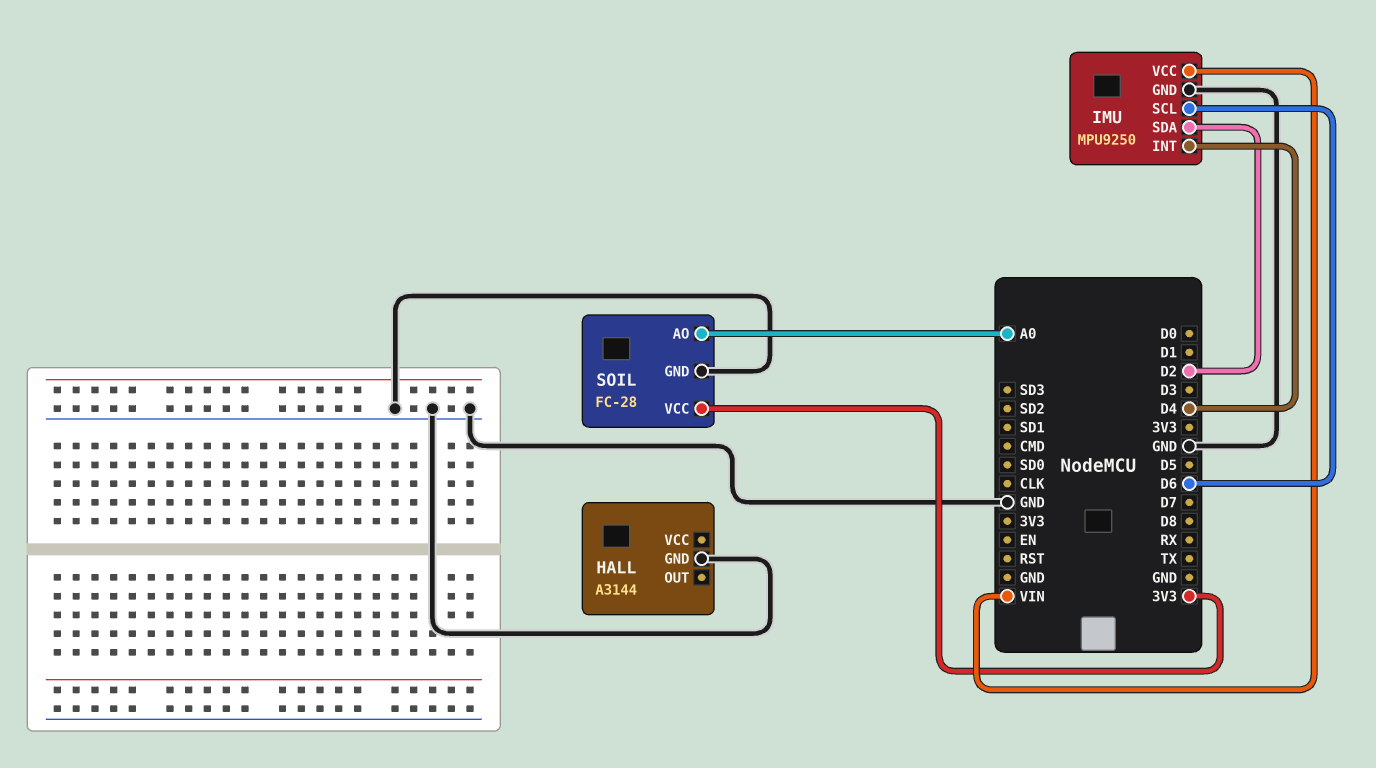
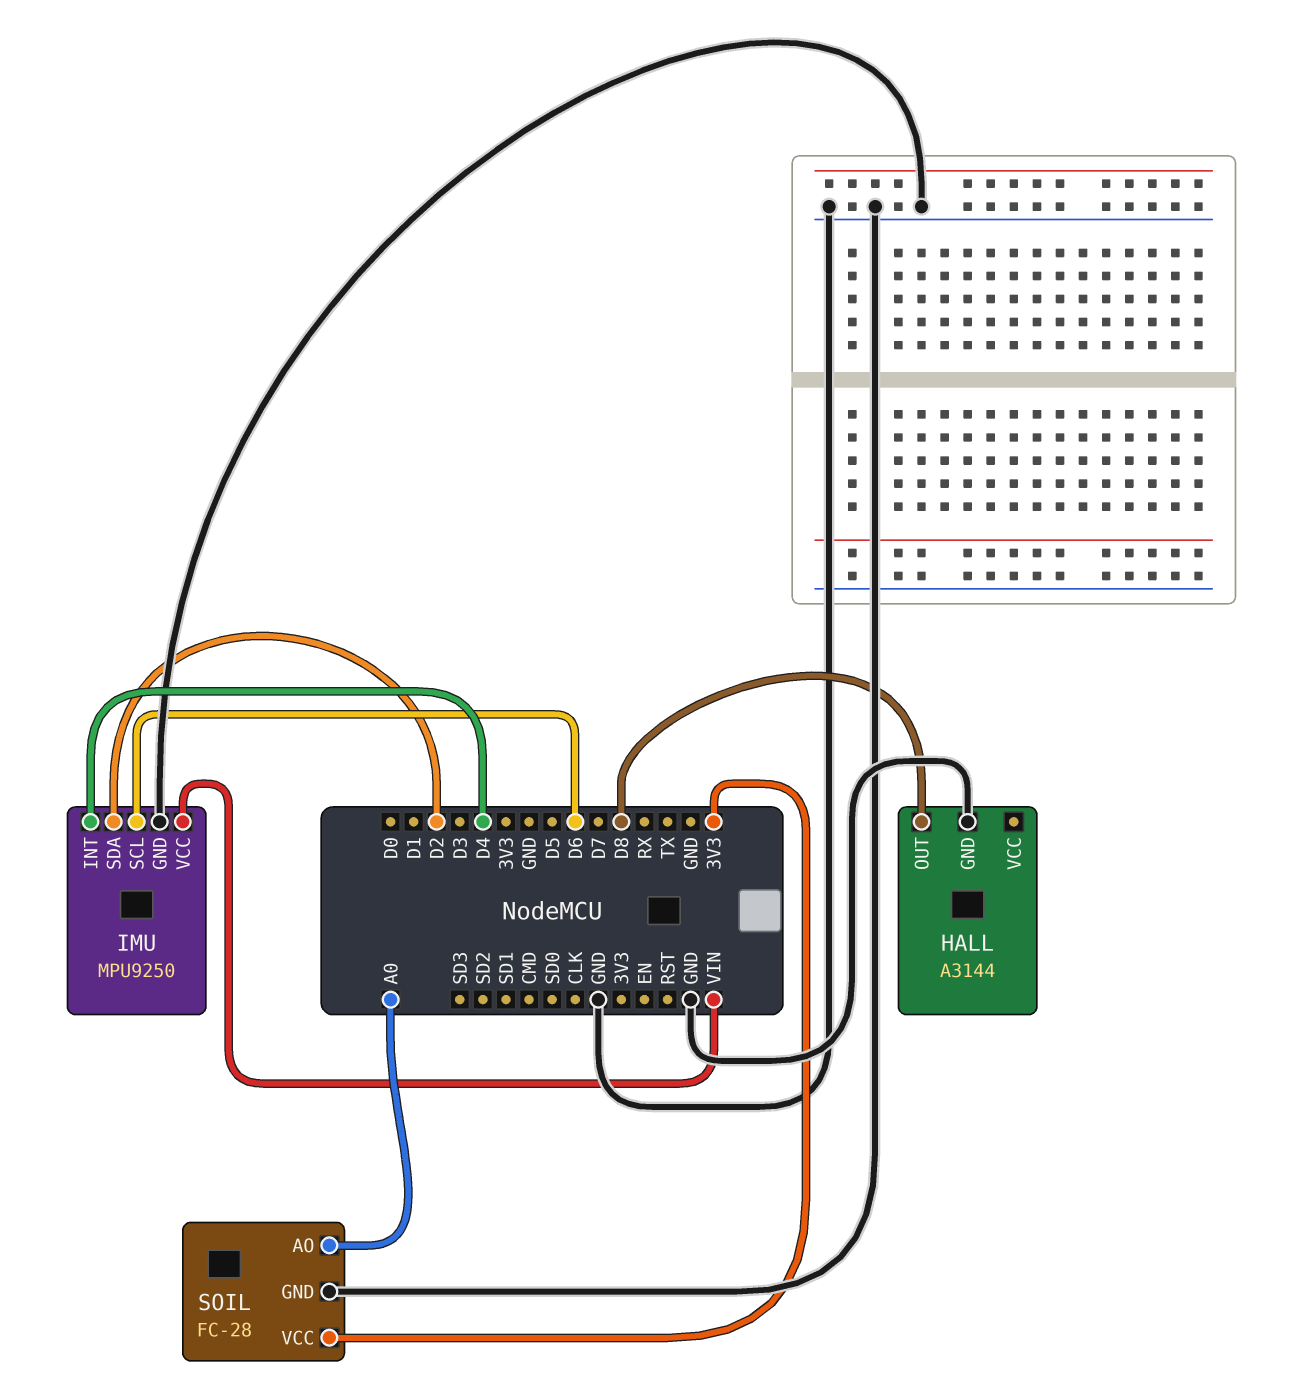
HALL pin OUT: none -> D8

